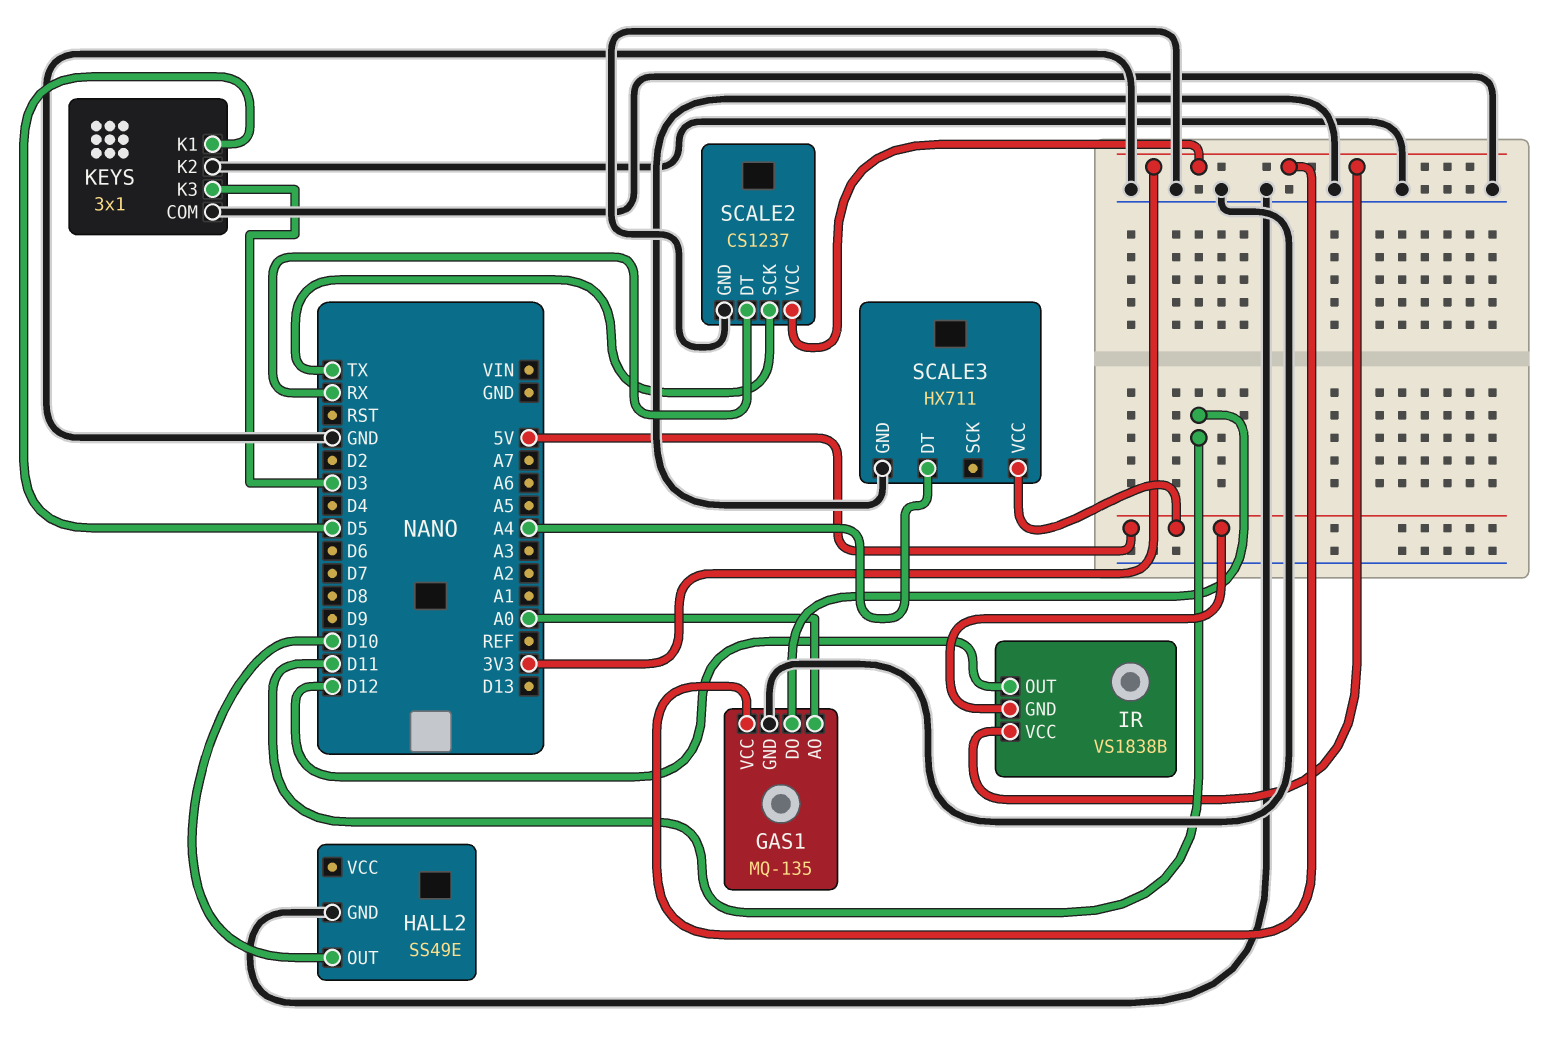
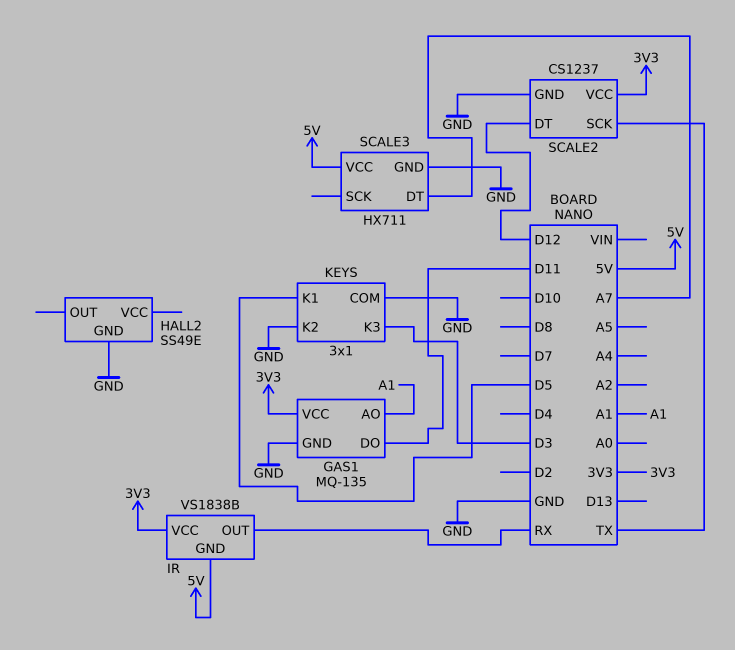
GAS1 pin AO: A0 -> A1
HALL2 pin OUT: D10 -> none
IR pin OUT: D12 -> RX
SCALE2 pin DT: RX -> D12
SCALE3 pin DT: A4 -> A7

